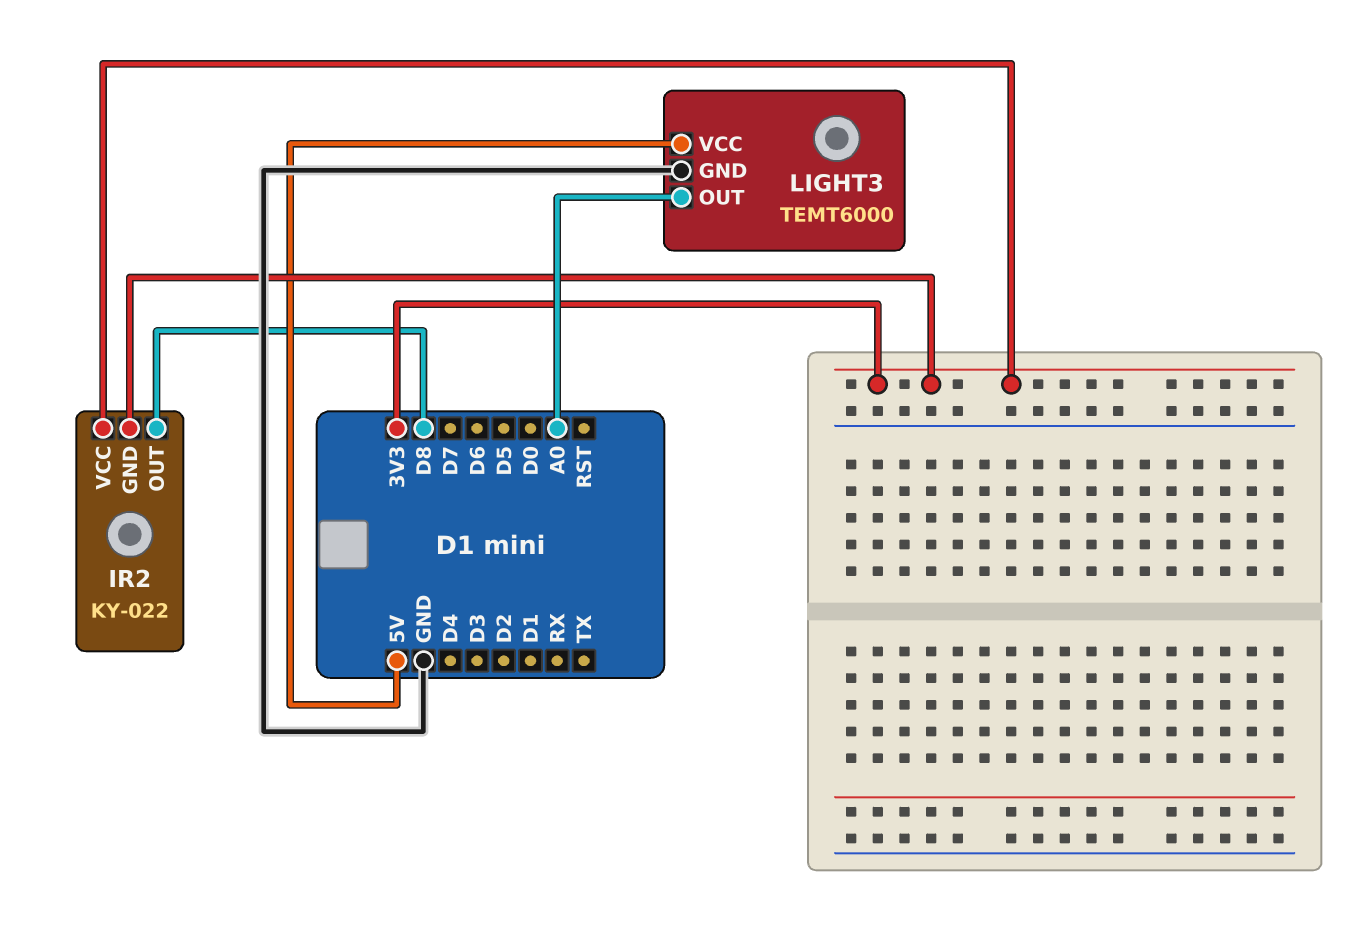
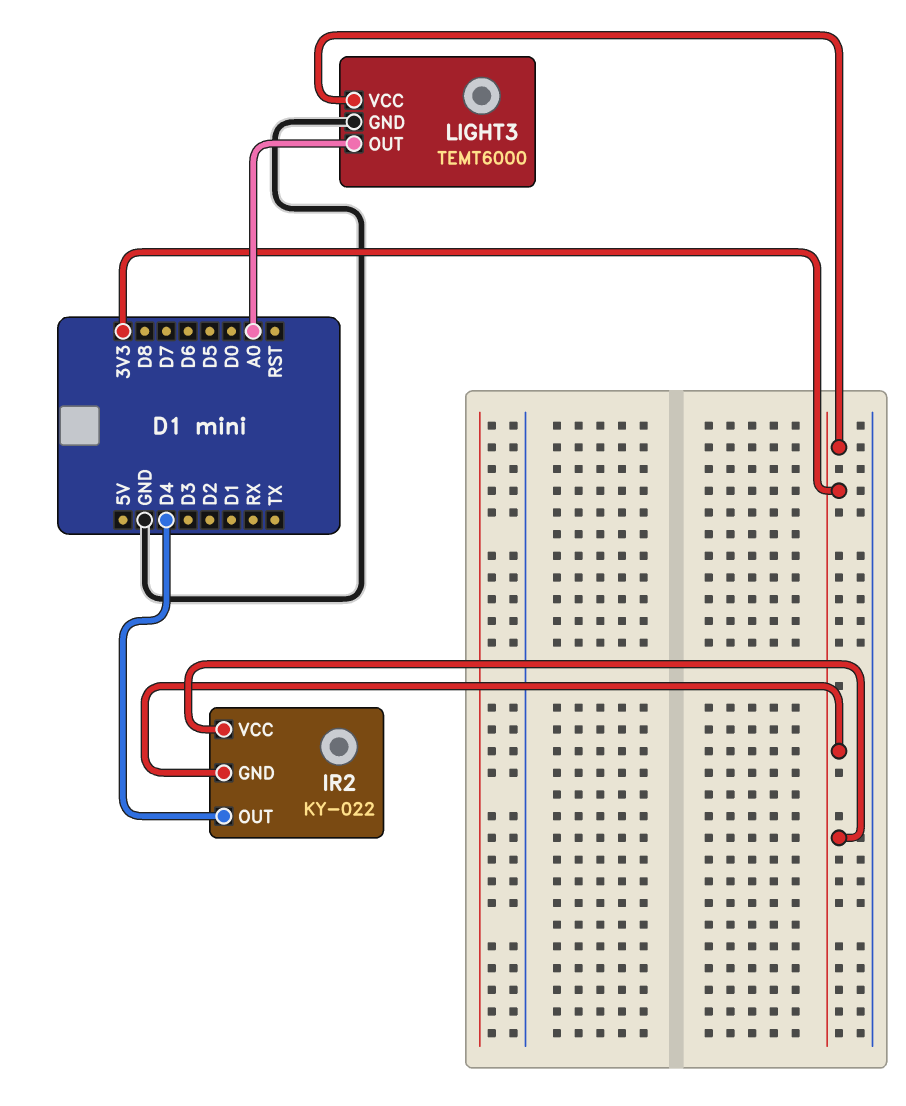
IR2 pin OUT: D8 -> D4
LIGHT3 pin VCC: 5V -> 3V3

